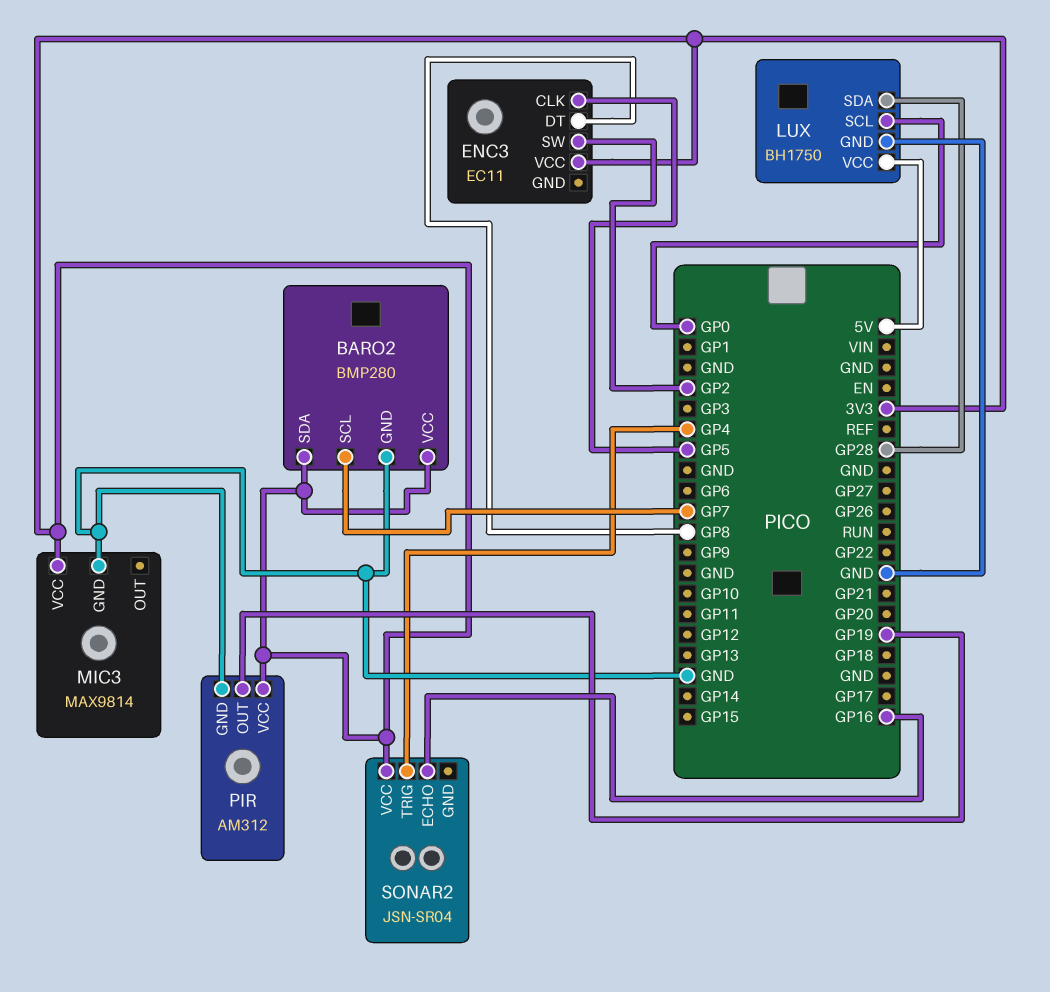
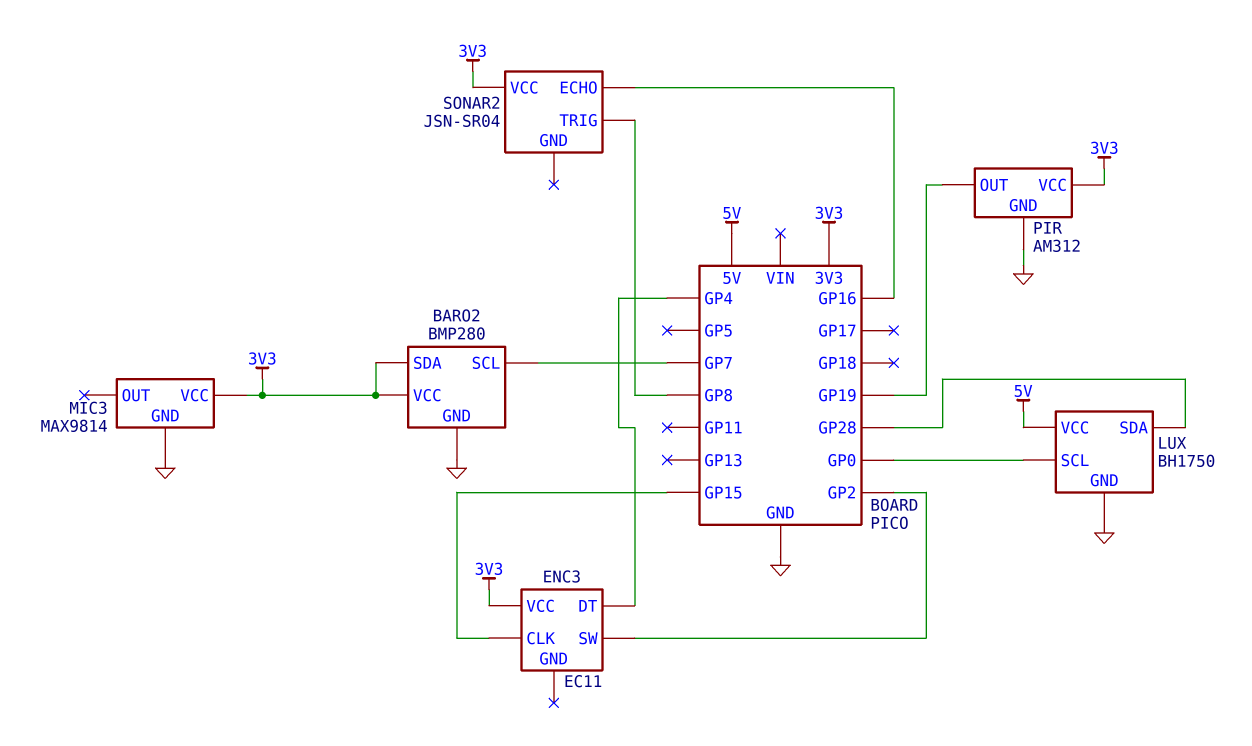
ENC3 pin CLK: GP5 -> GP15
ENC3 pin DT: GP8 -> GP4
SONAR2 pin TRIG: GP4 -> GP8

